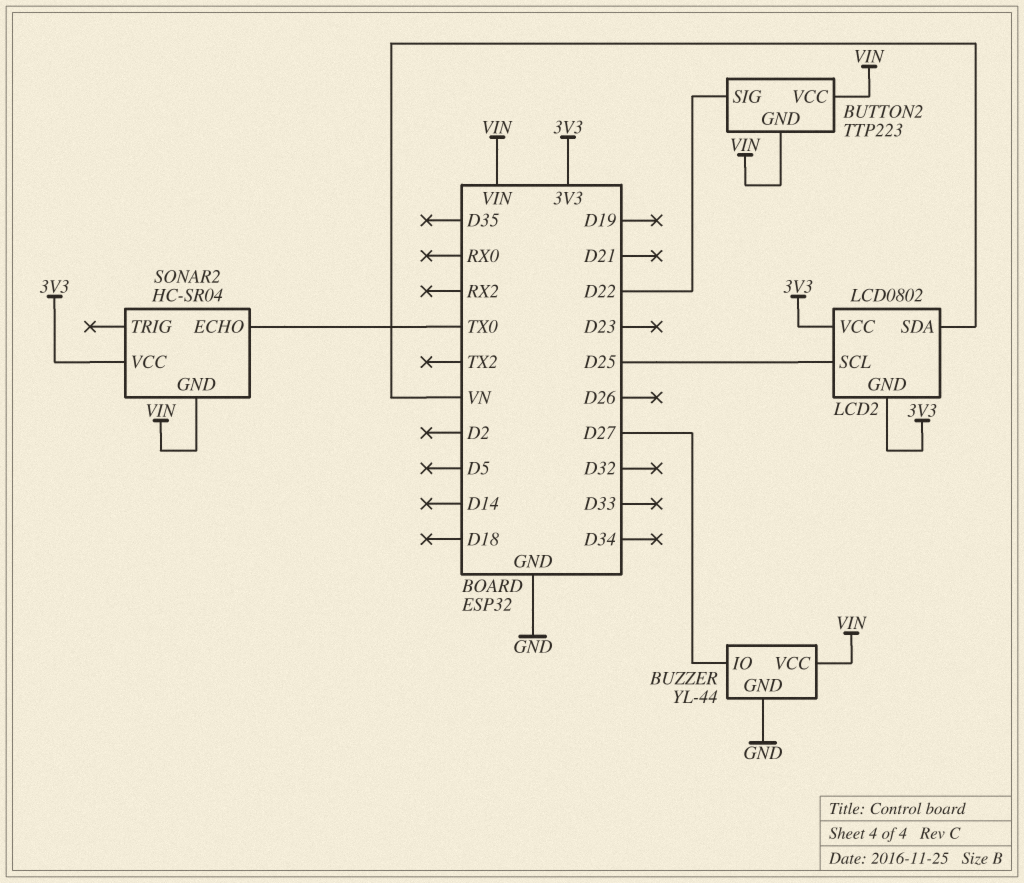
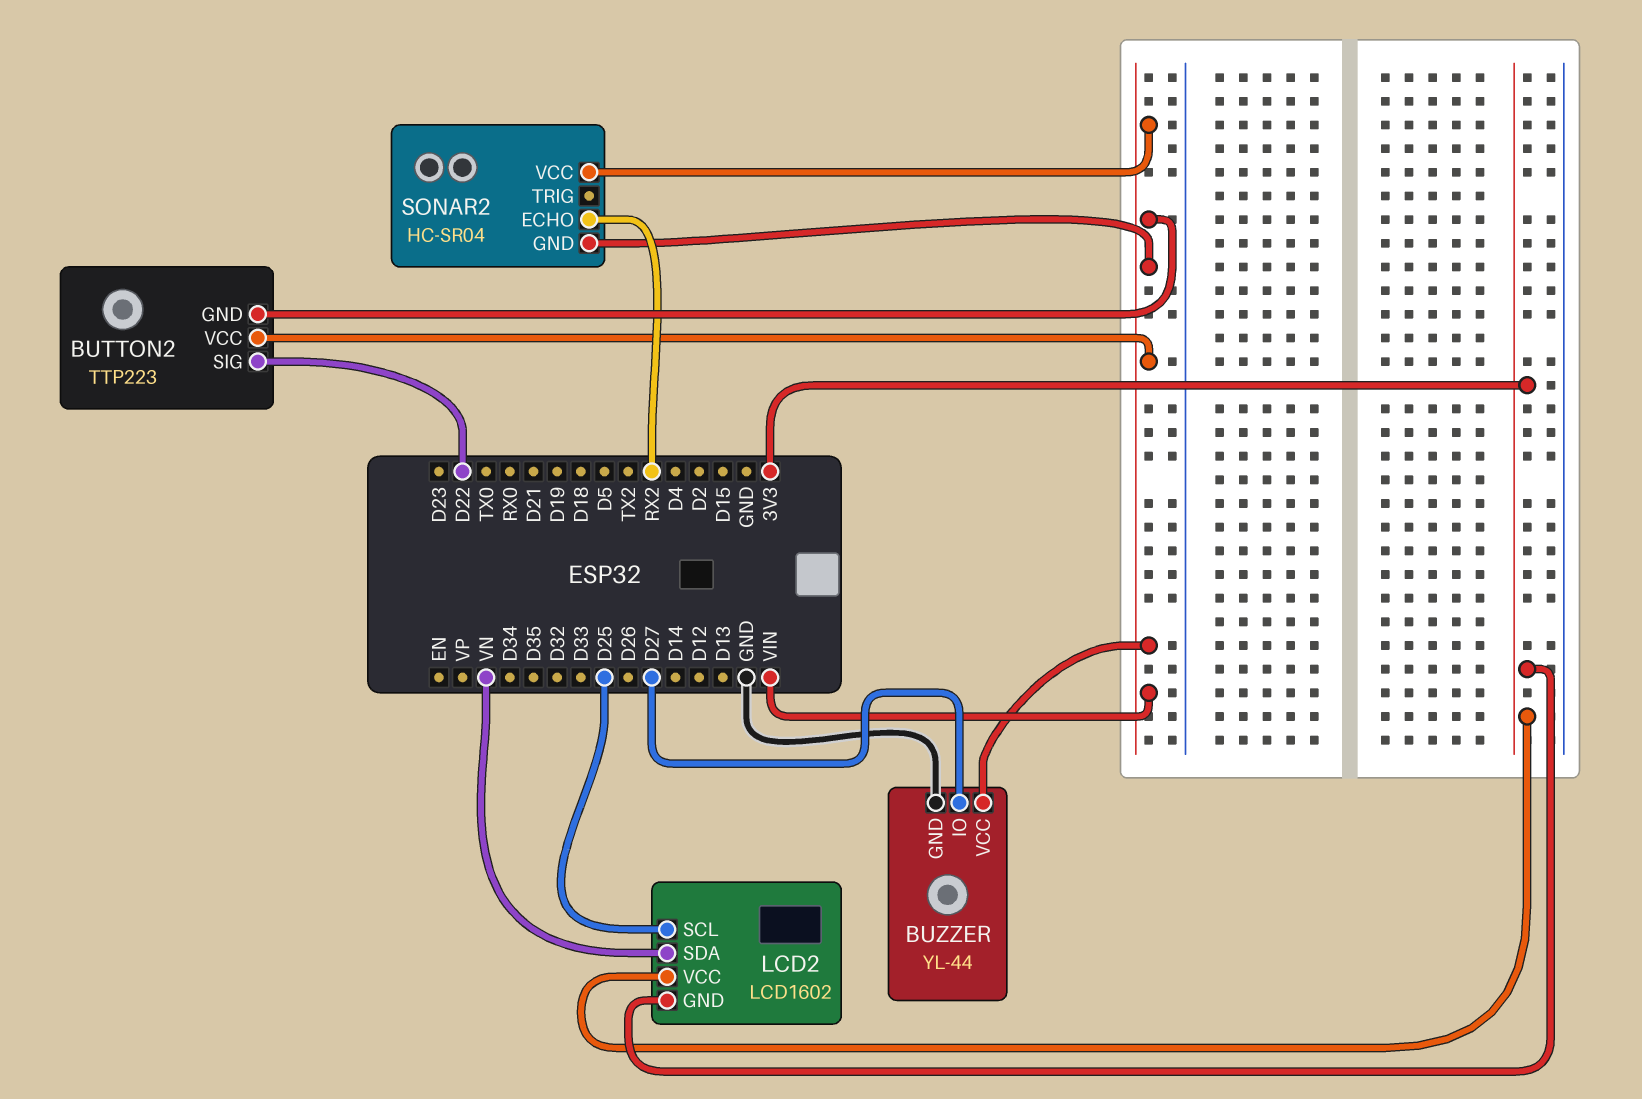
LCD2: LCD0802 -> LCD1602
SONAR2 pin ECHO: TX0 -> RX2
SONAR2 pin VCC: 3V3 -> VIN

